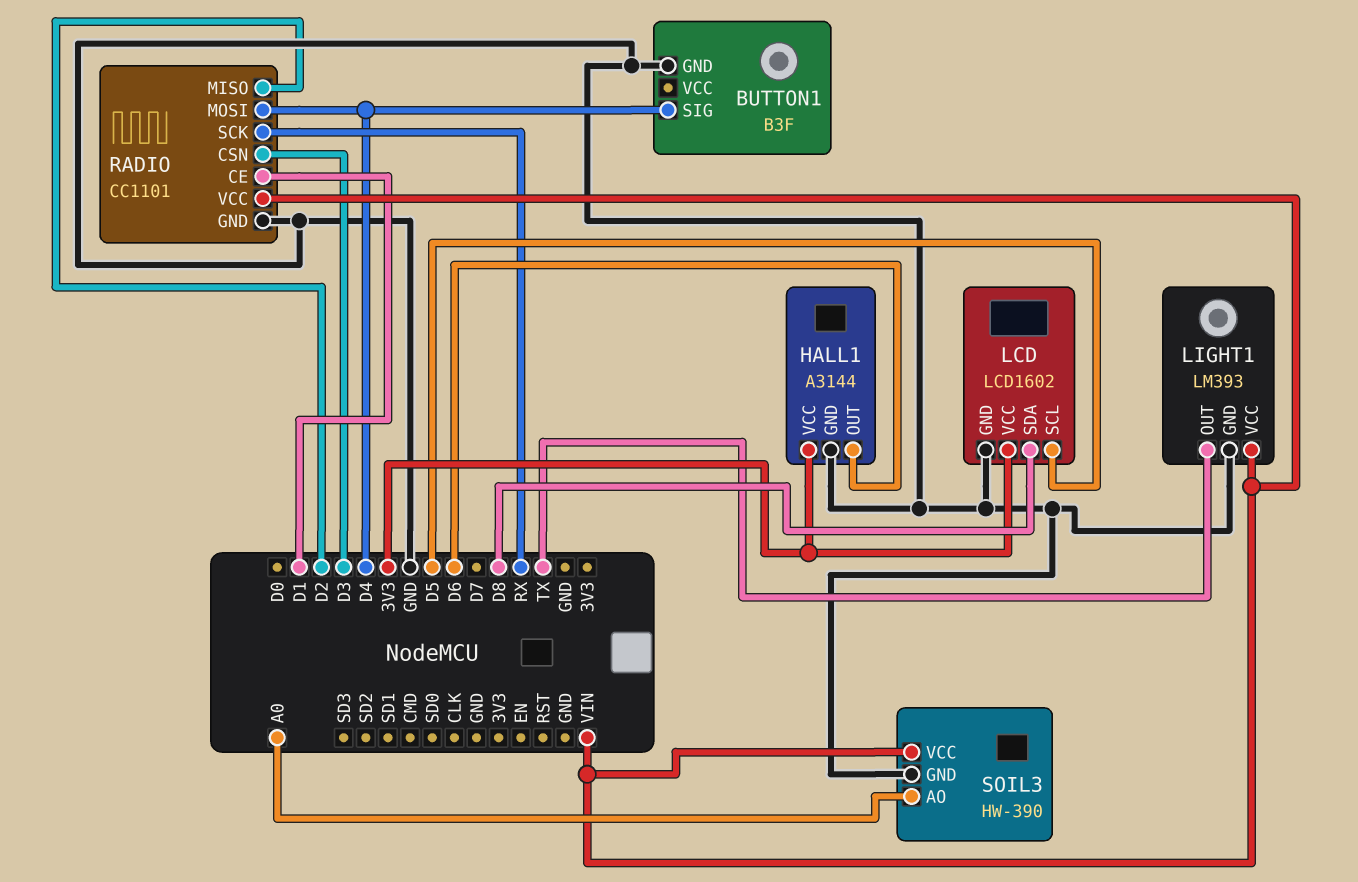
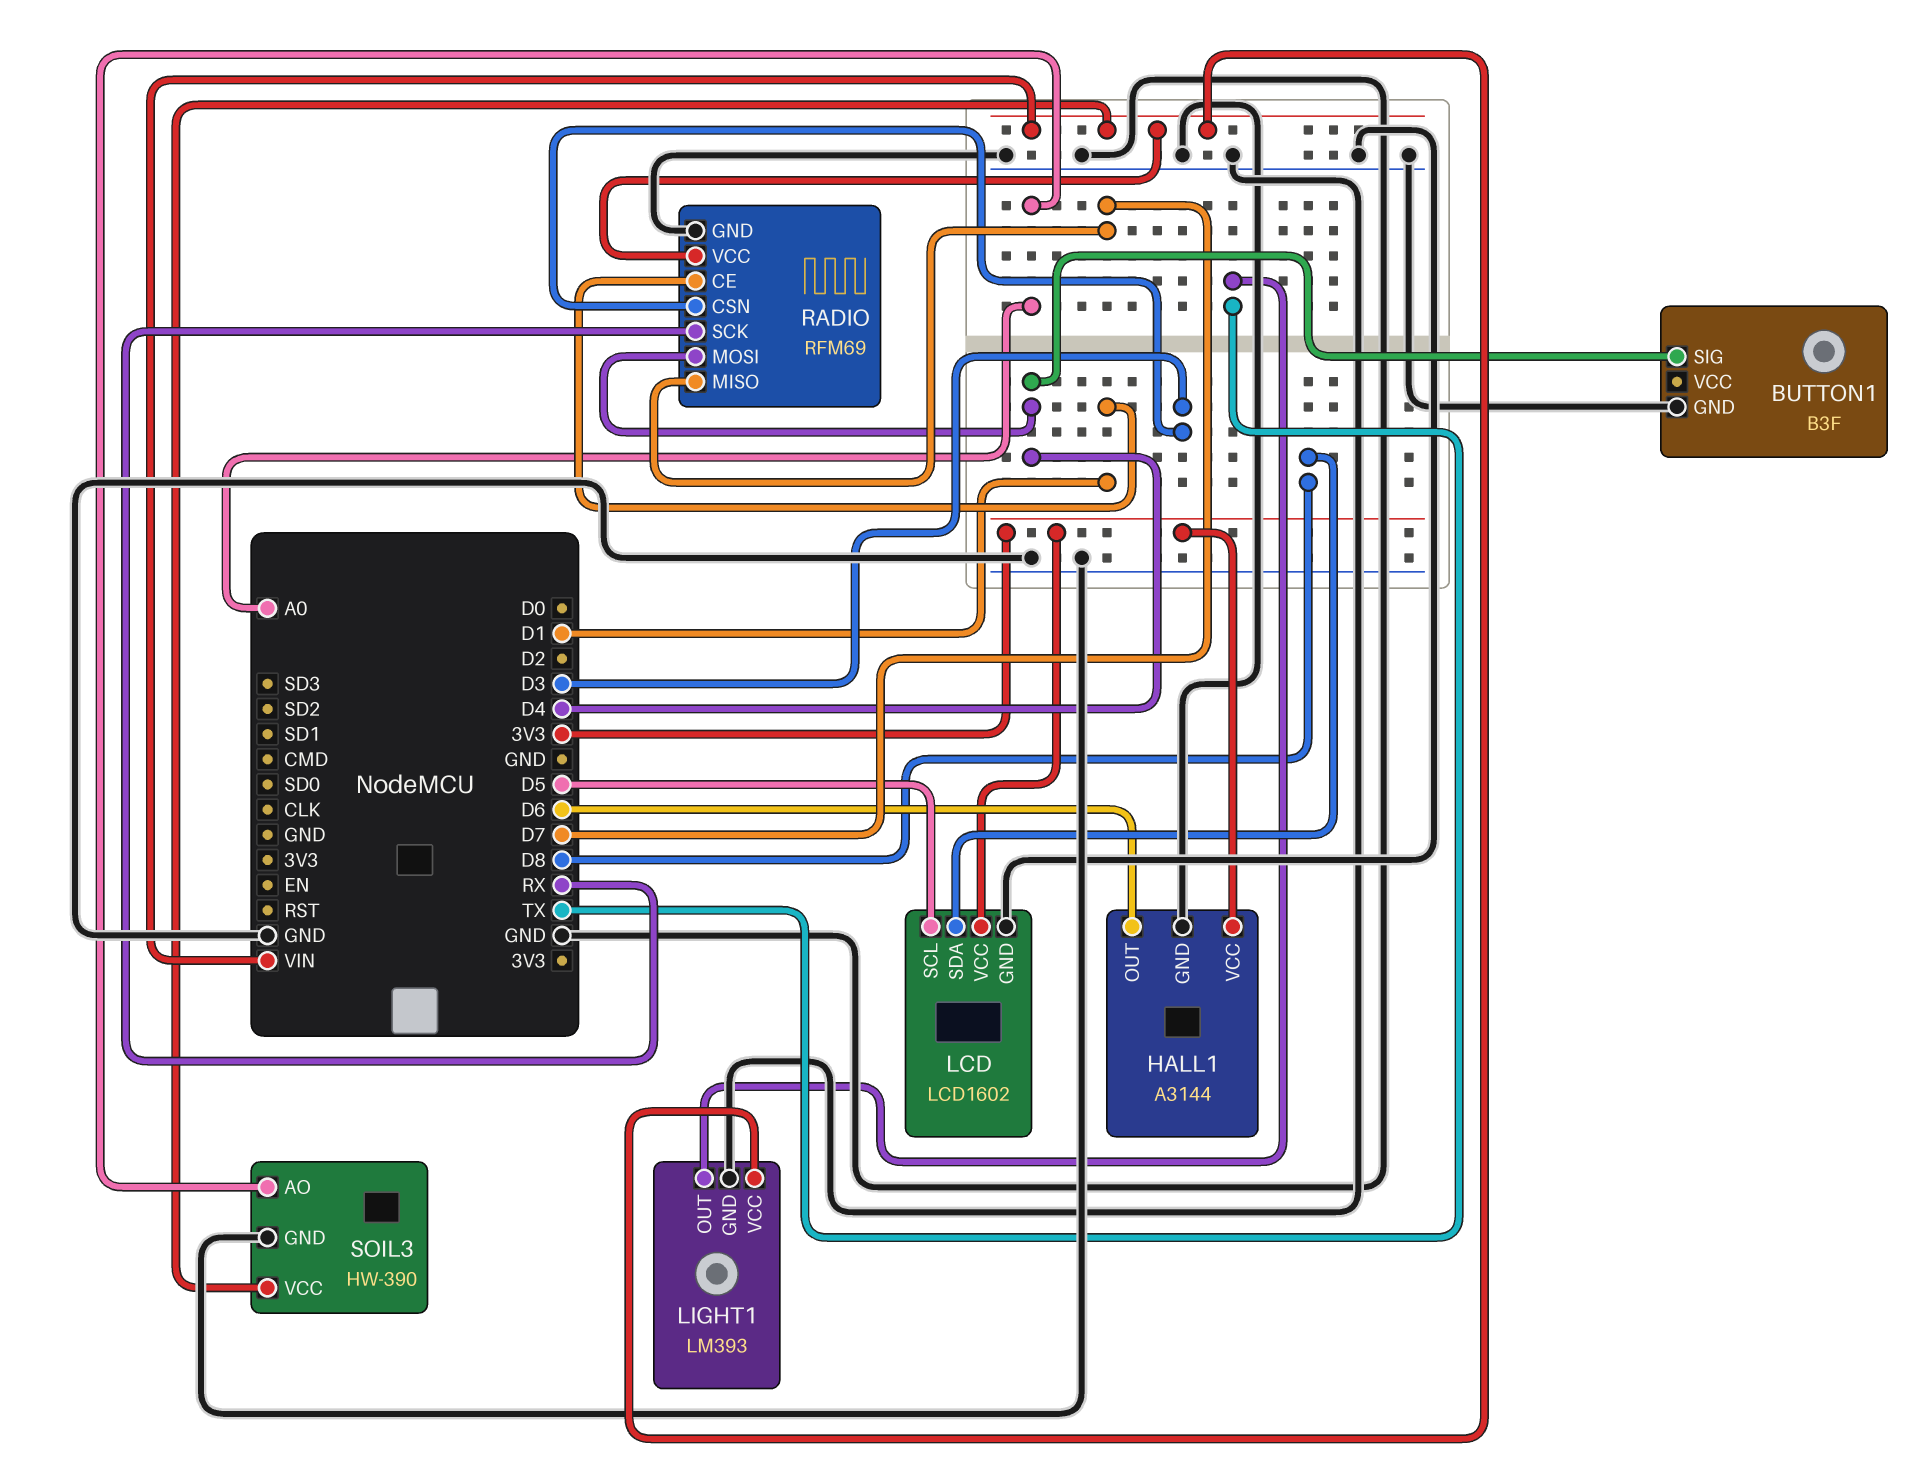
RADIO: CC1101 -> RFM69
RADIO pin MISO: D2 -> D7

